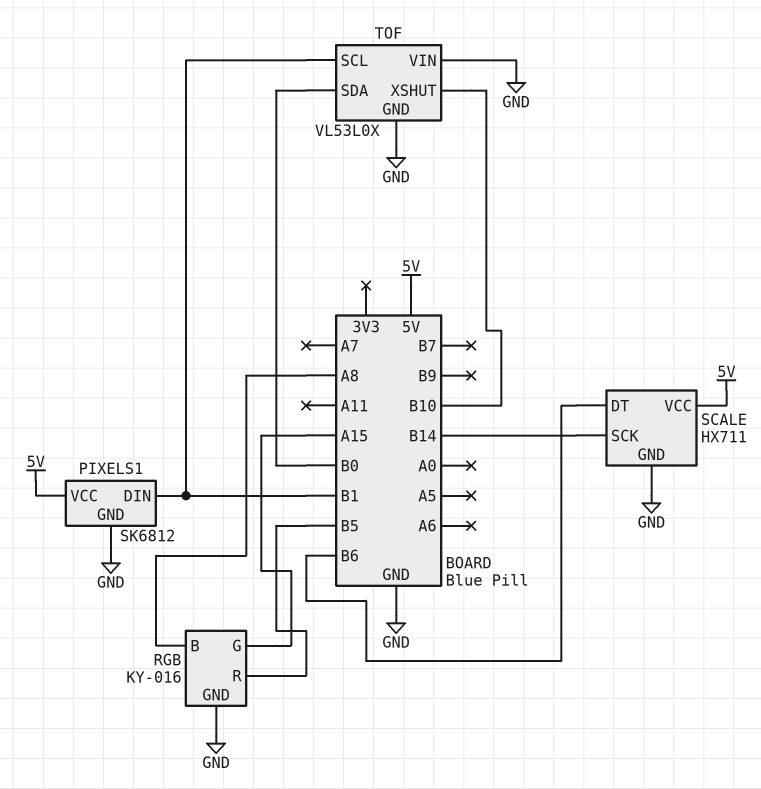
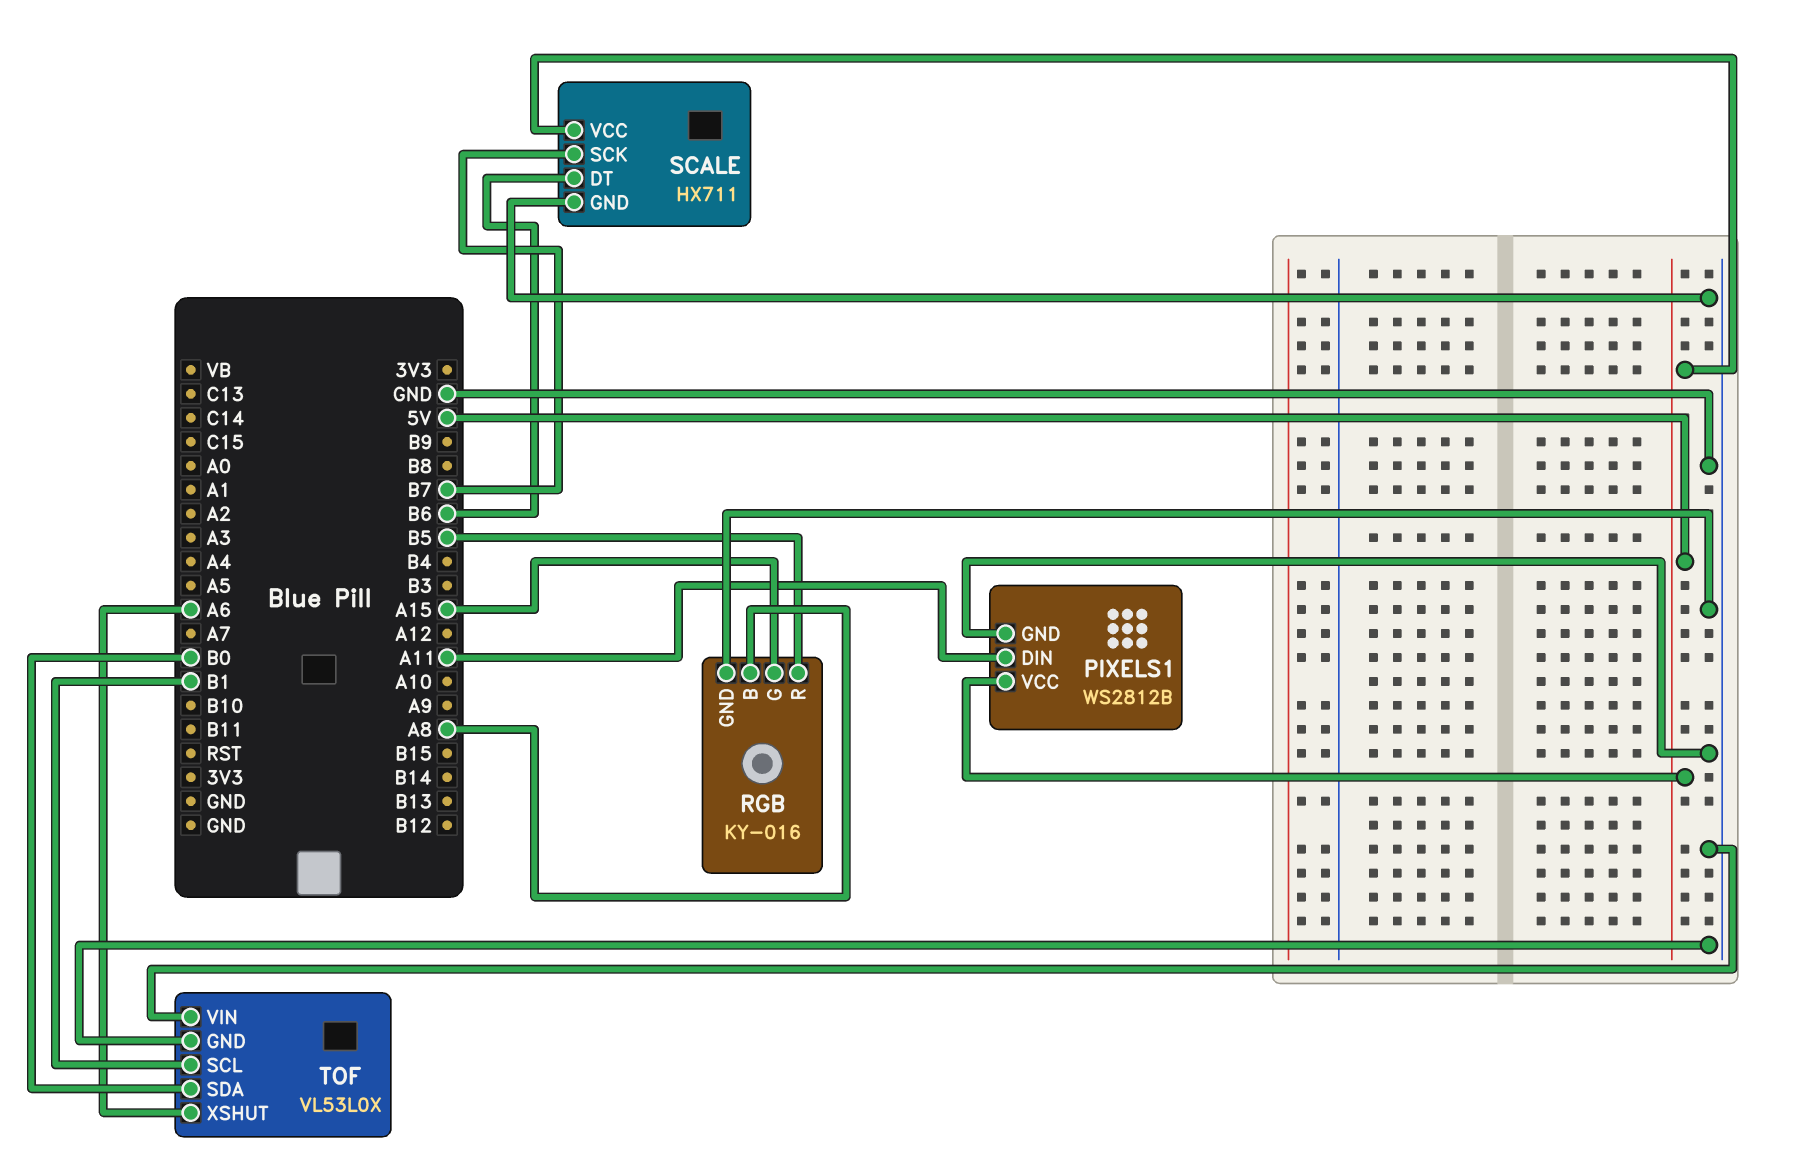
PIXELS1: SK6812 -> WS2812B
PIXELS1 pin DIN: B1 -> A11
SCALE pin SCK: B14 -> B7
TOF pin XSHUT: B10 -> A6

